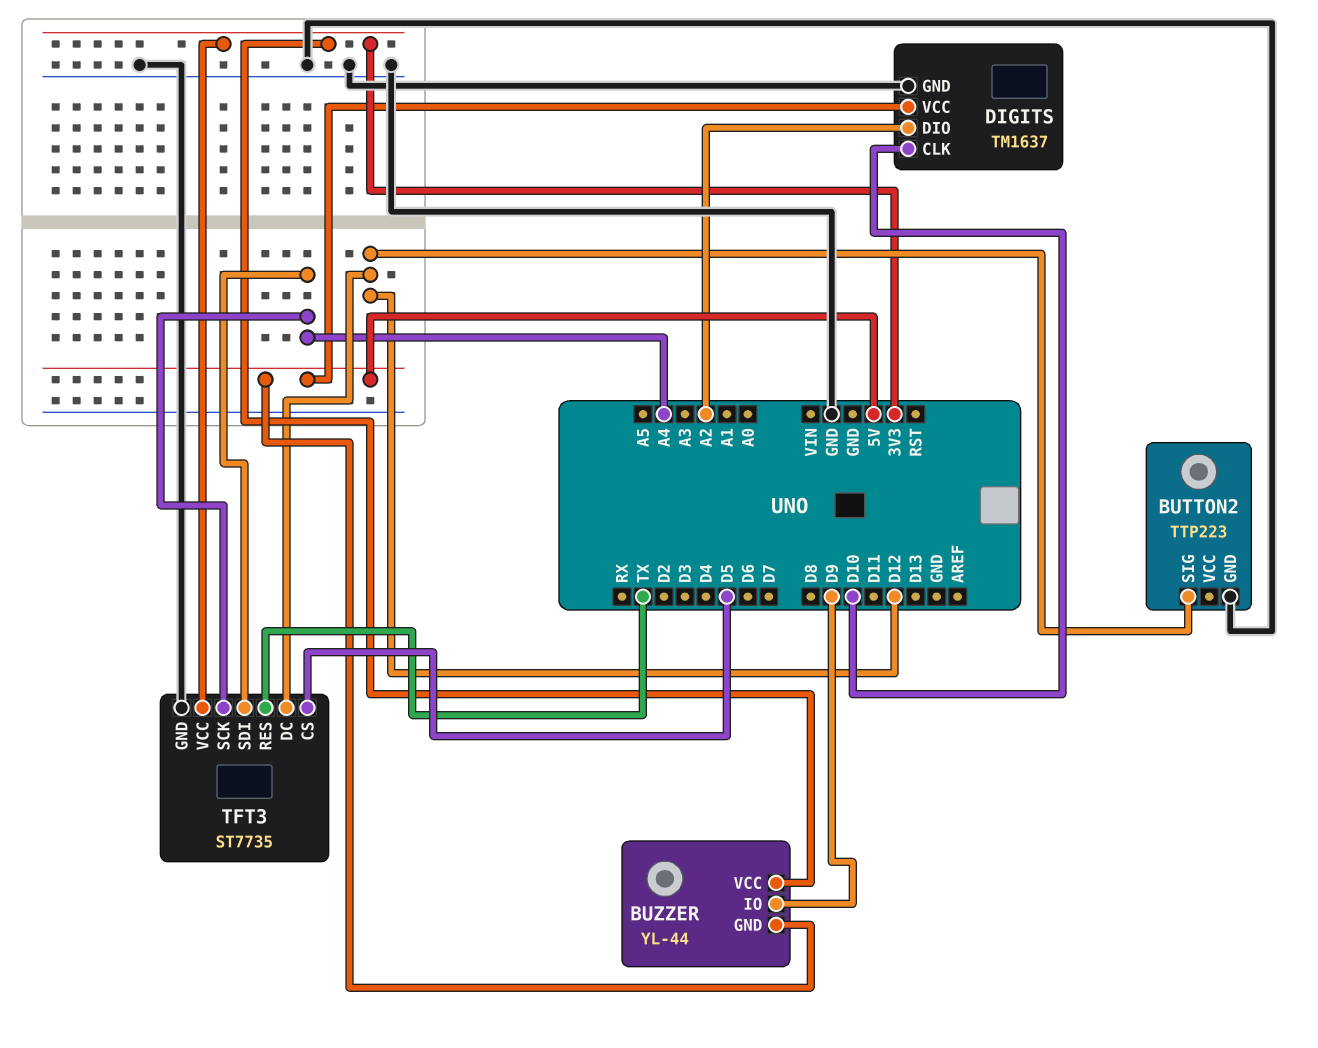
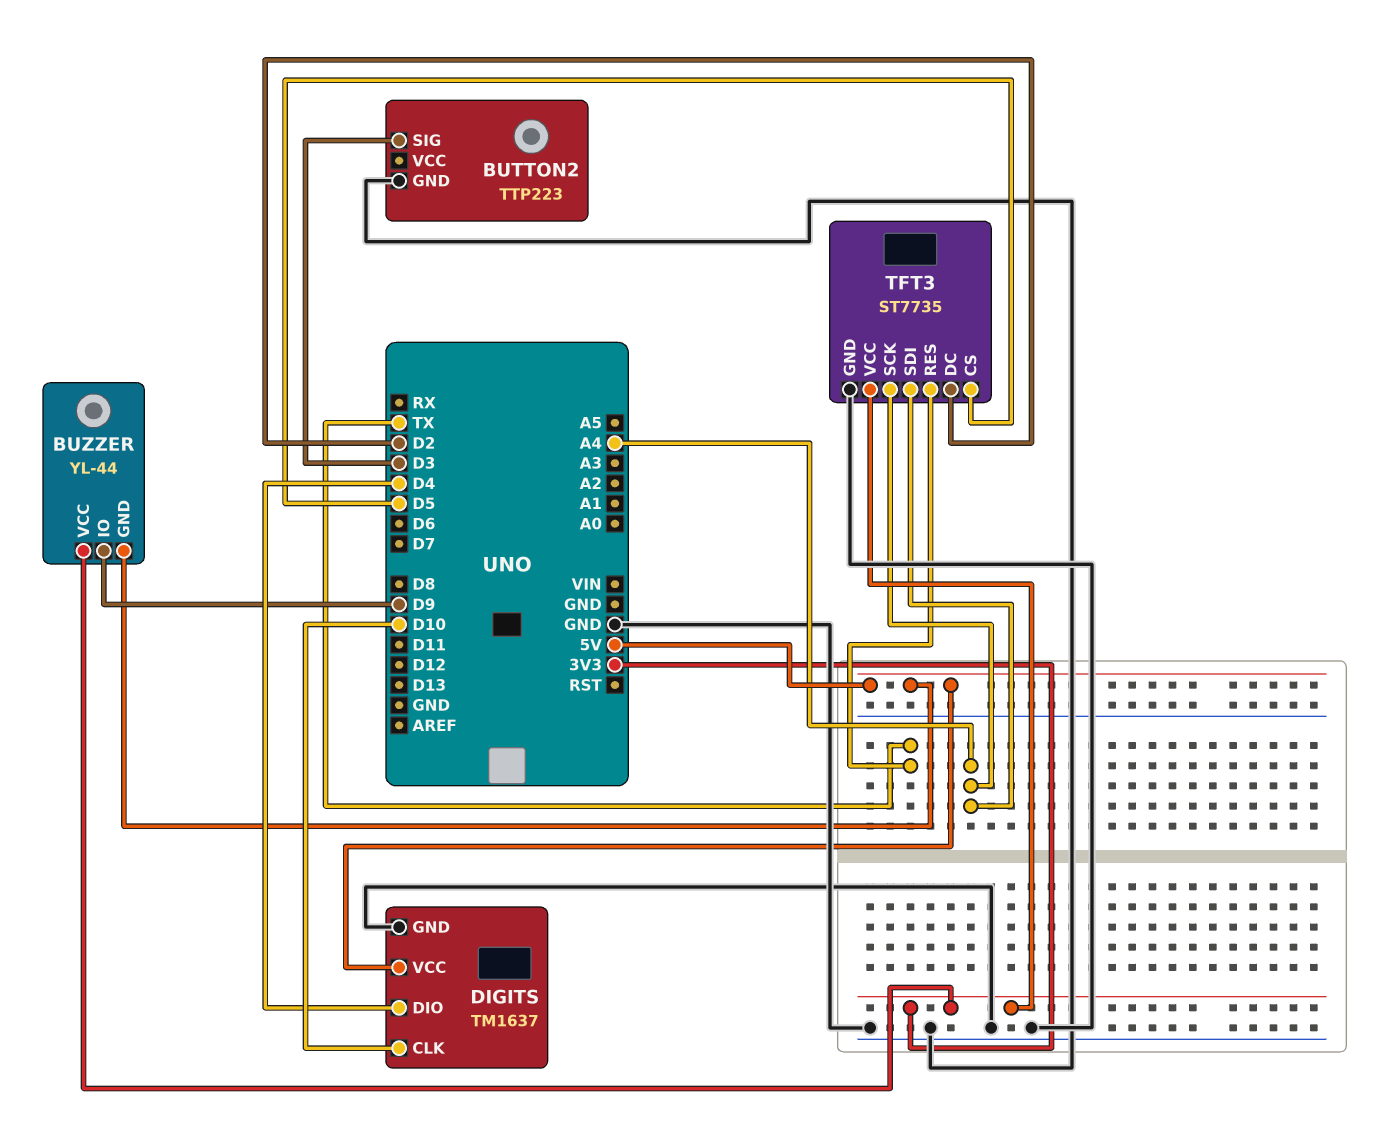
BUTTON2 pin SIG: D12 -> D3
DIGITS pin DIO: A2 -> D4
TFT3 pin DC: D12 -> D2

